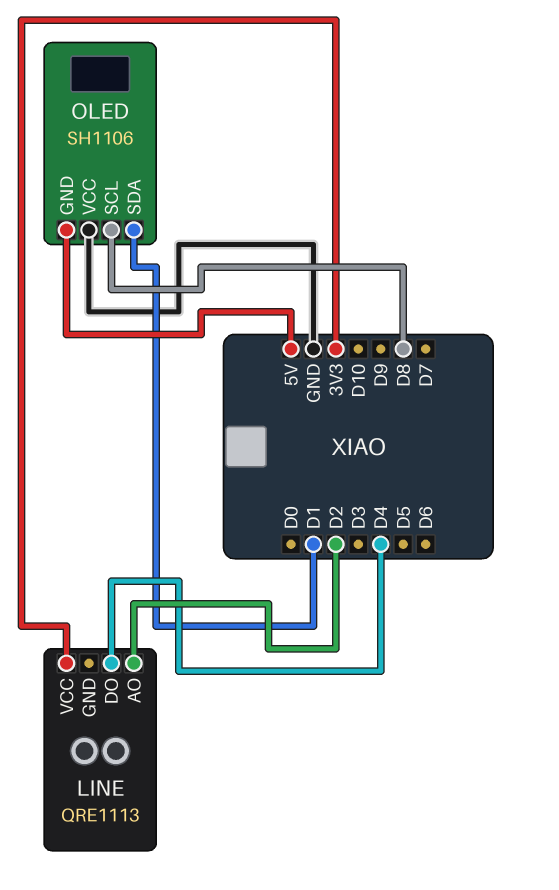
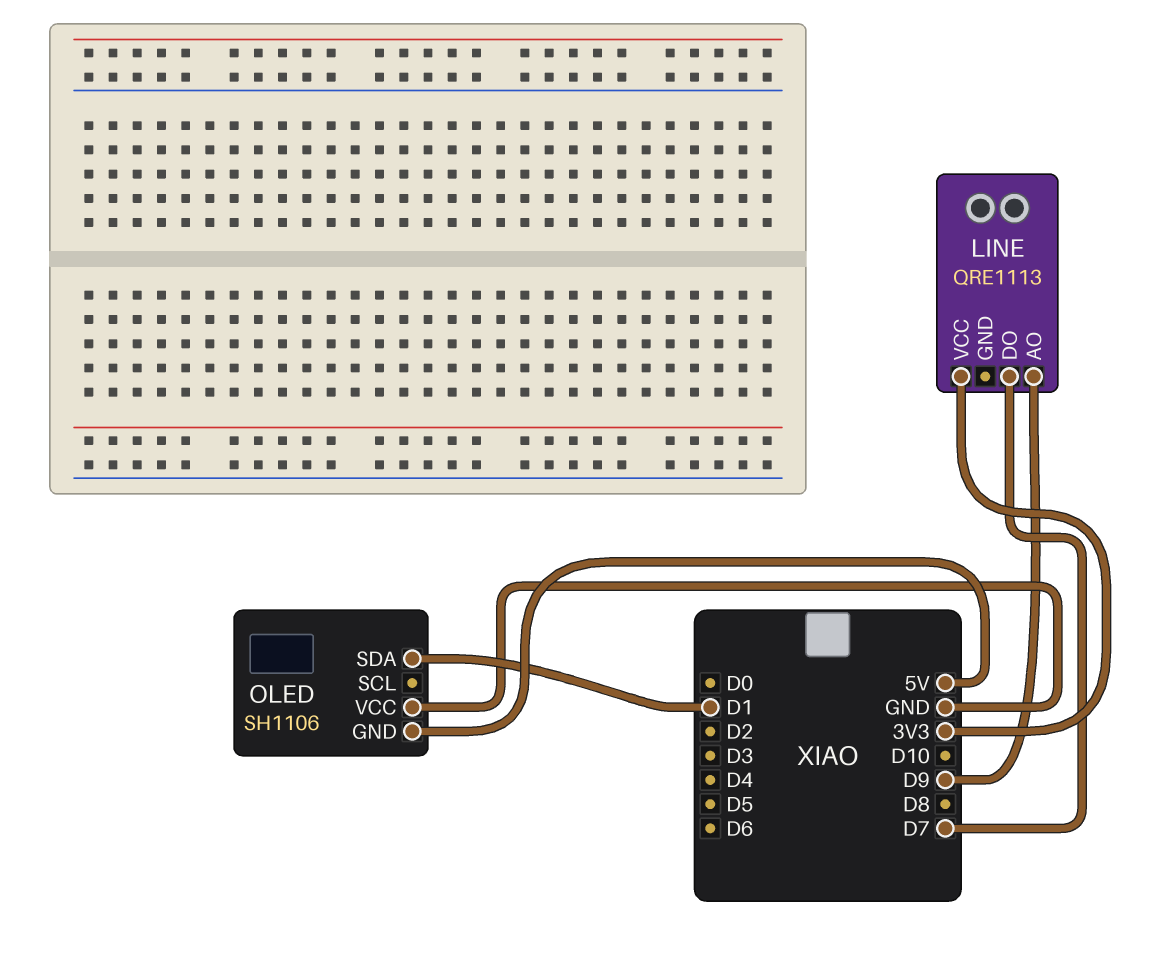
LINE pin AO: D2 -> D9
LINE pin DO: D4 -> D7
OLED pin SCL: D8 -> none

